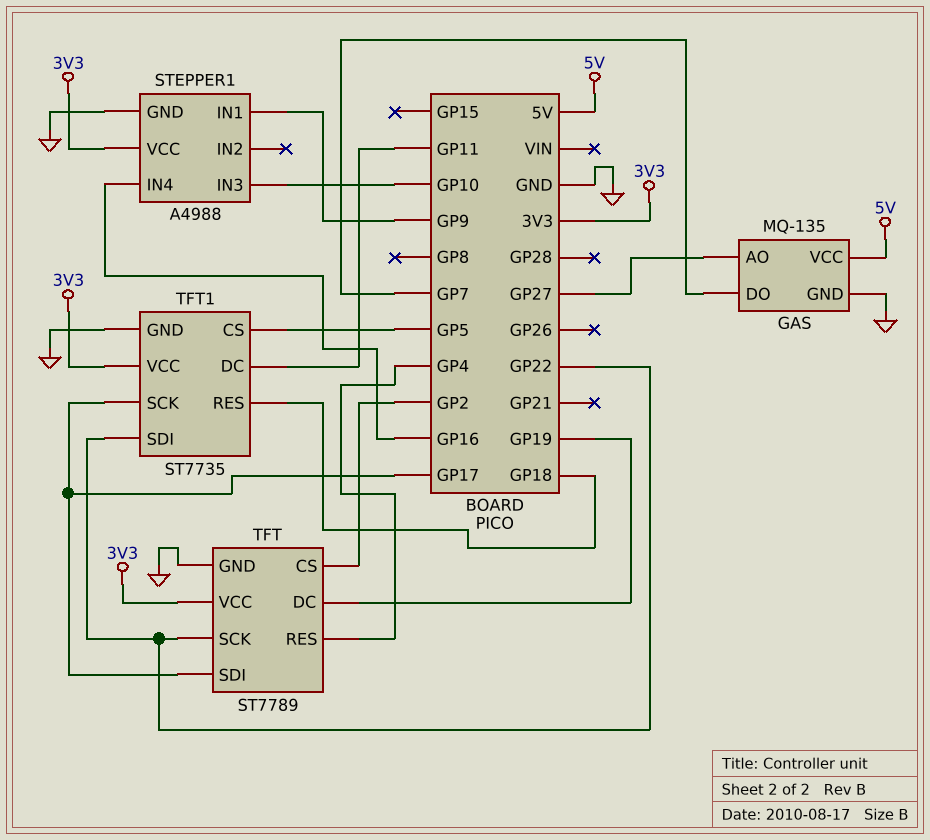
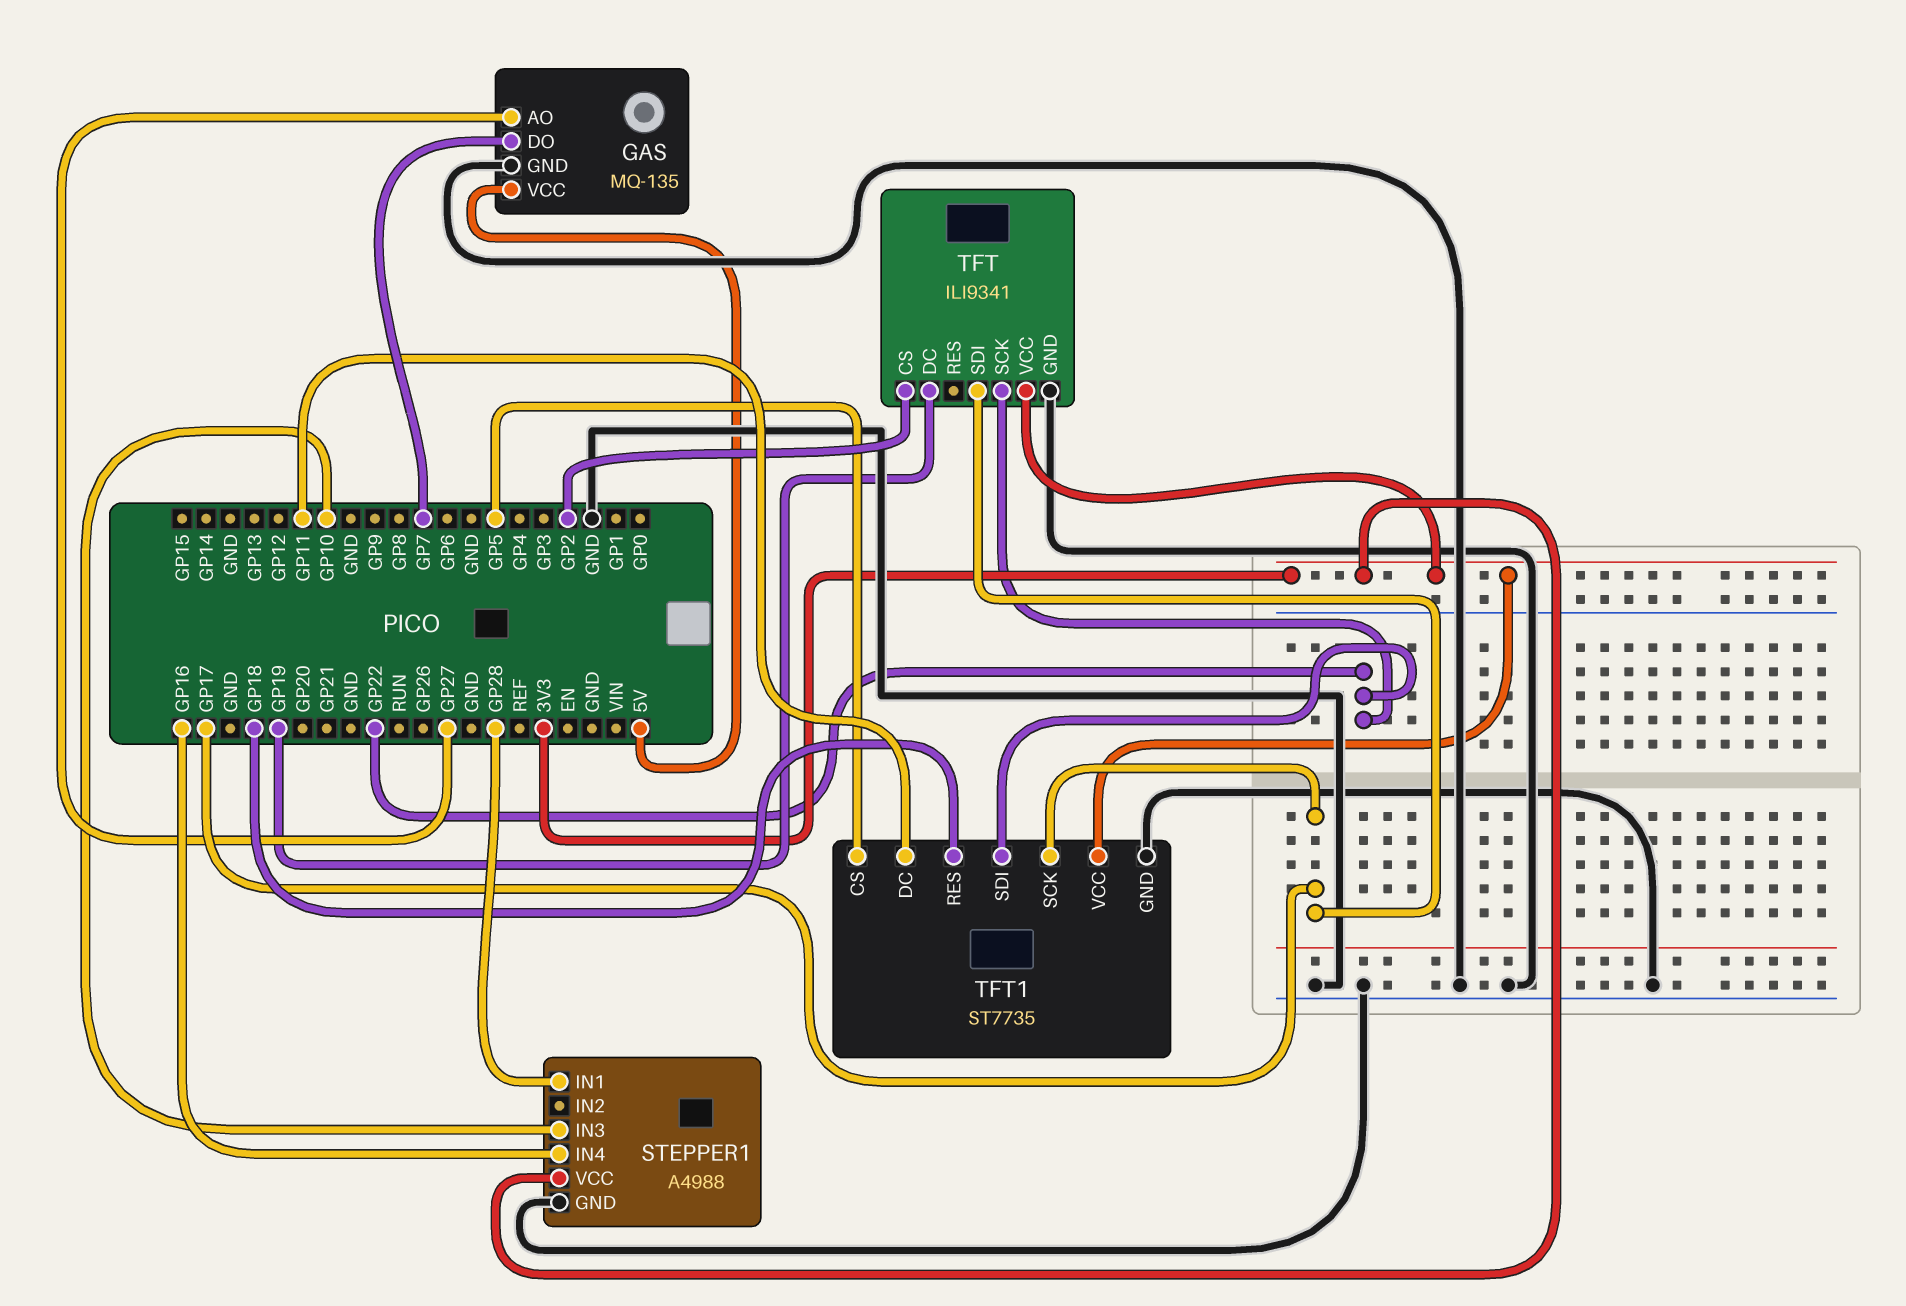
STEPPER1 pin IN1: GP9 -> GP28
TFT: ST7789 -> ILI9341
TFT pin RES: GP4 -> none

